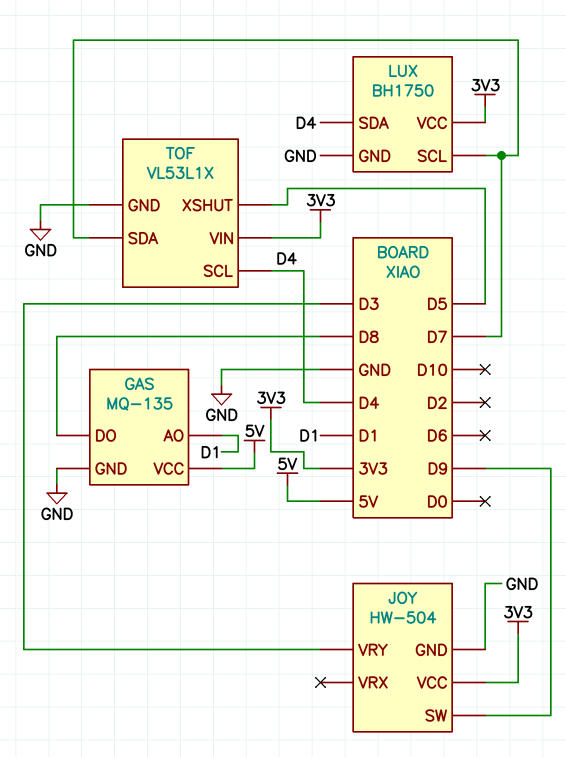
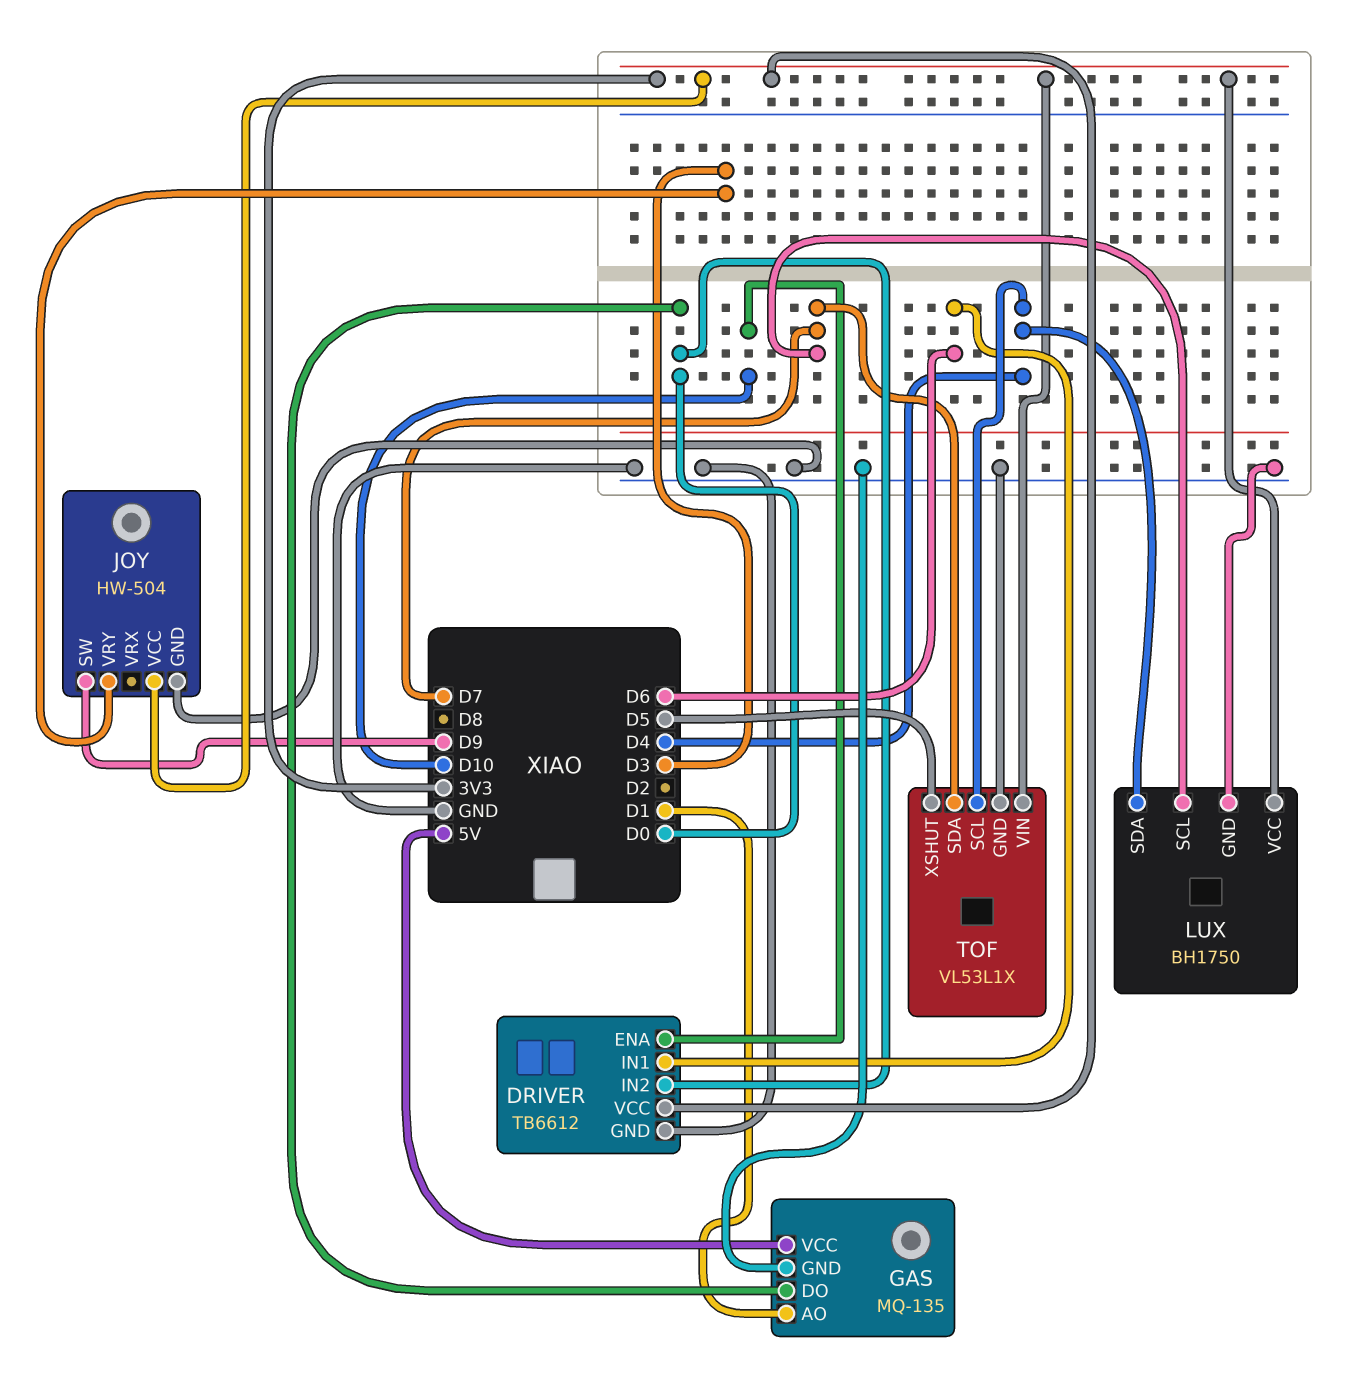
DRIVER: none -> TB6612
DRIVER pin ENA: none -> D10
DRIVER pin GND: none -> GND
DRIVER pin IN1: none -> D6
DRIVER pin IN2: none -> D0
DRIVER pin VCC: none -> 3V3
GAS pin DO: D8 -> D0

